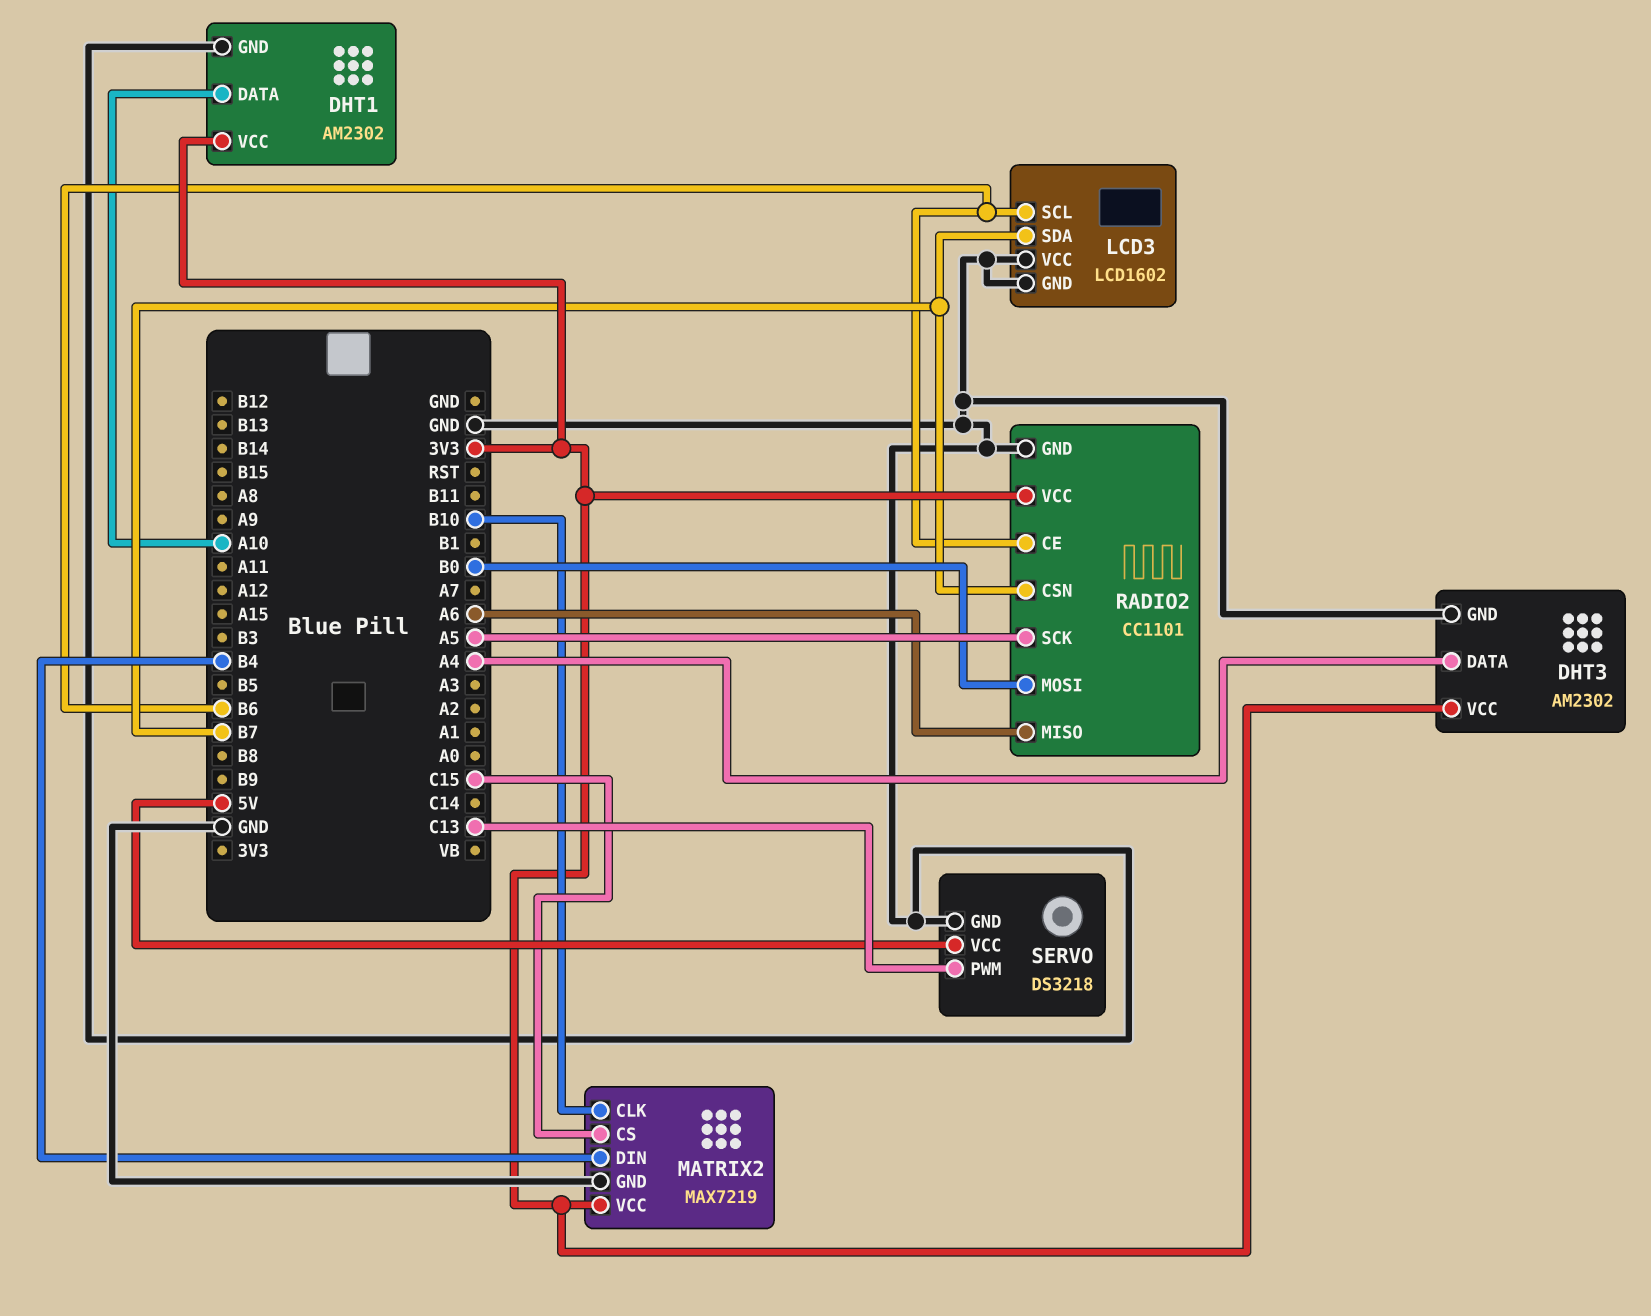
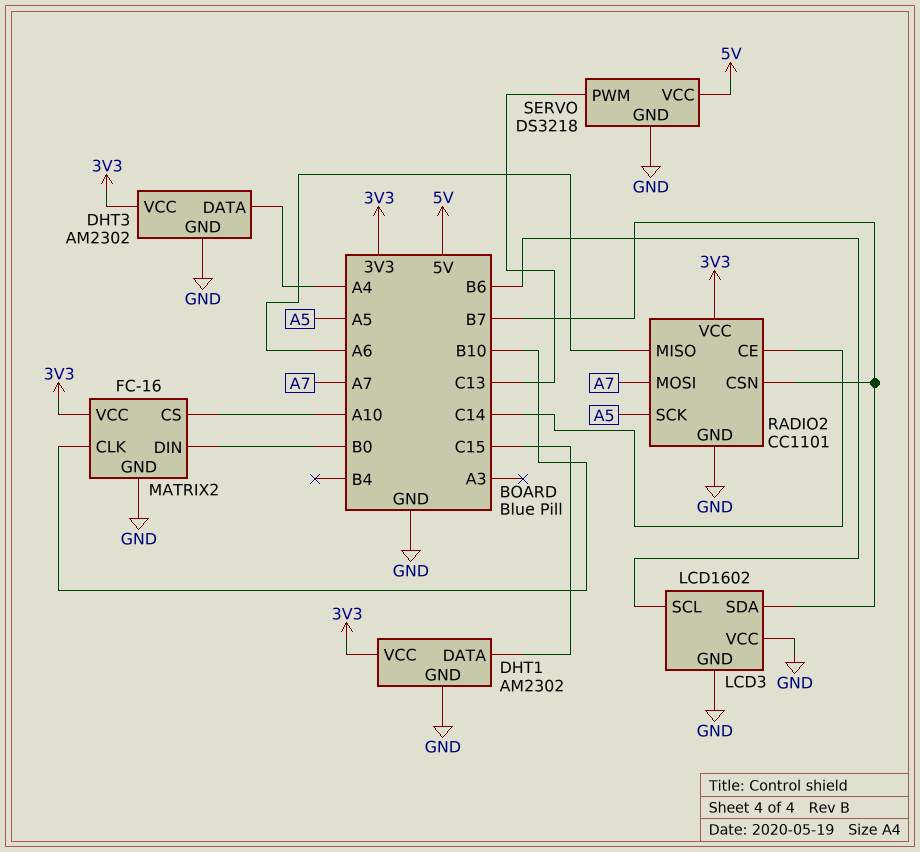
DHT1 pin DATA: A10 -> C15
MATRIX2: MAX7219 -> FC-16
MATRIX2 pin CS: C15 -> A10
MATRIX2 pin DIN: B4 -> B0
RADIO2 pin CE: B6 -> C14
RADIO2 pin MOSI: B0 -> A7

